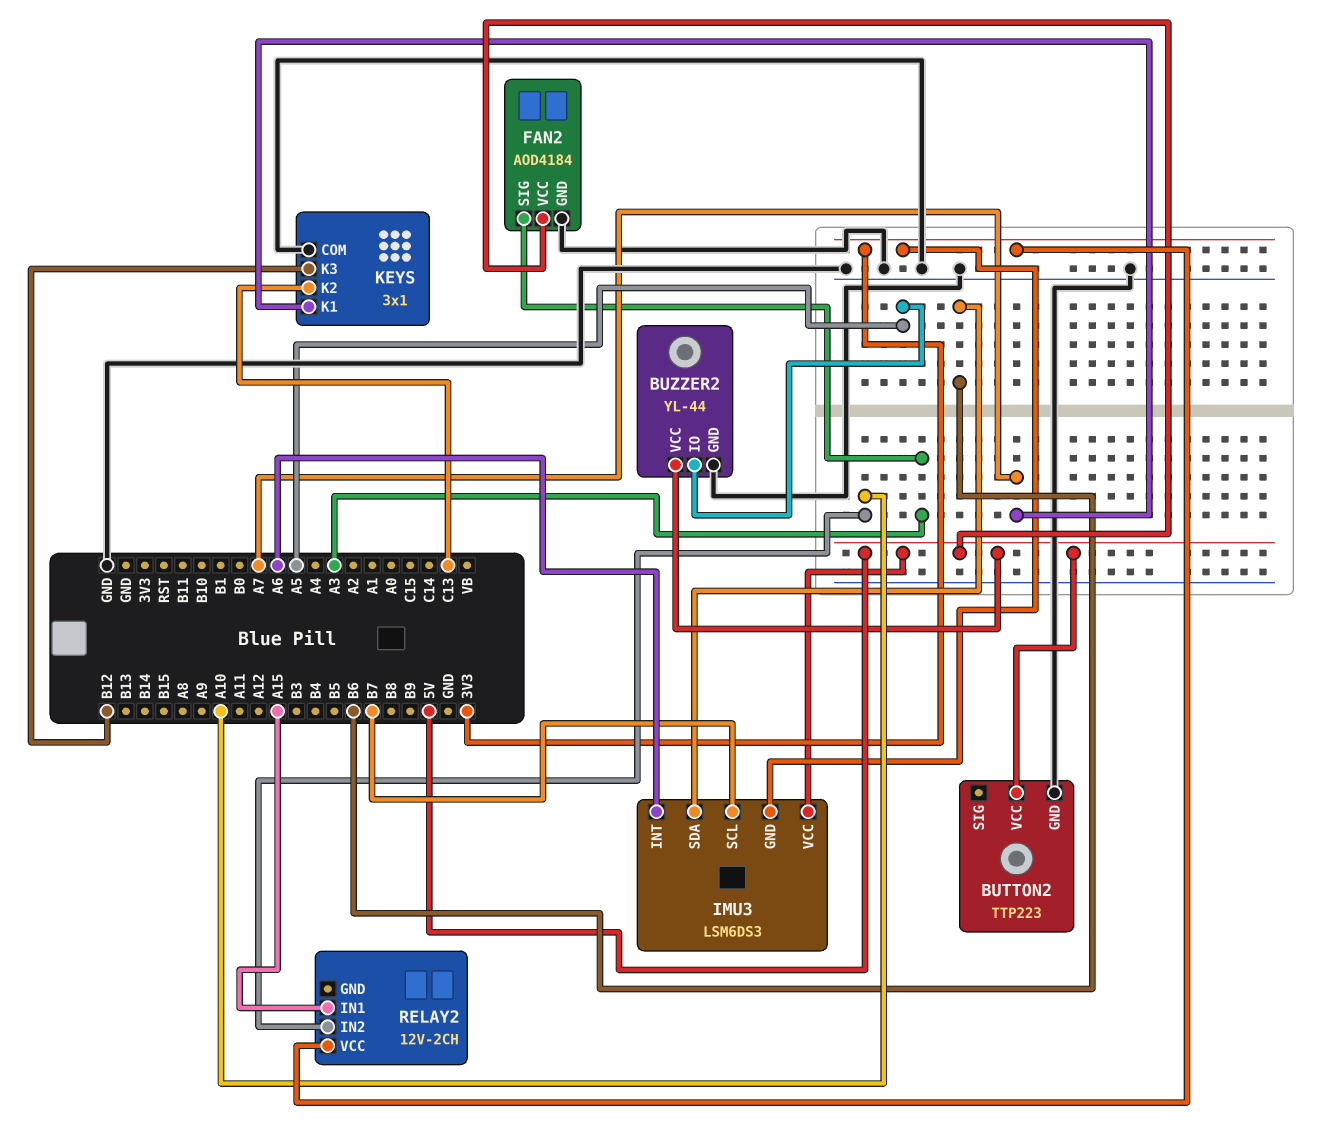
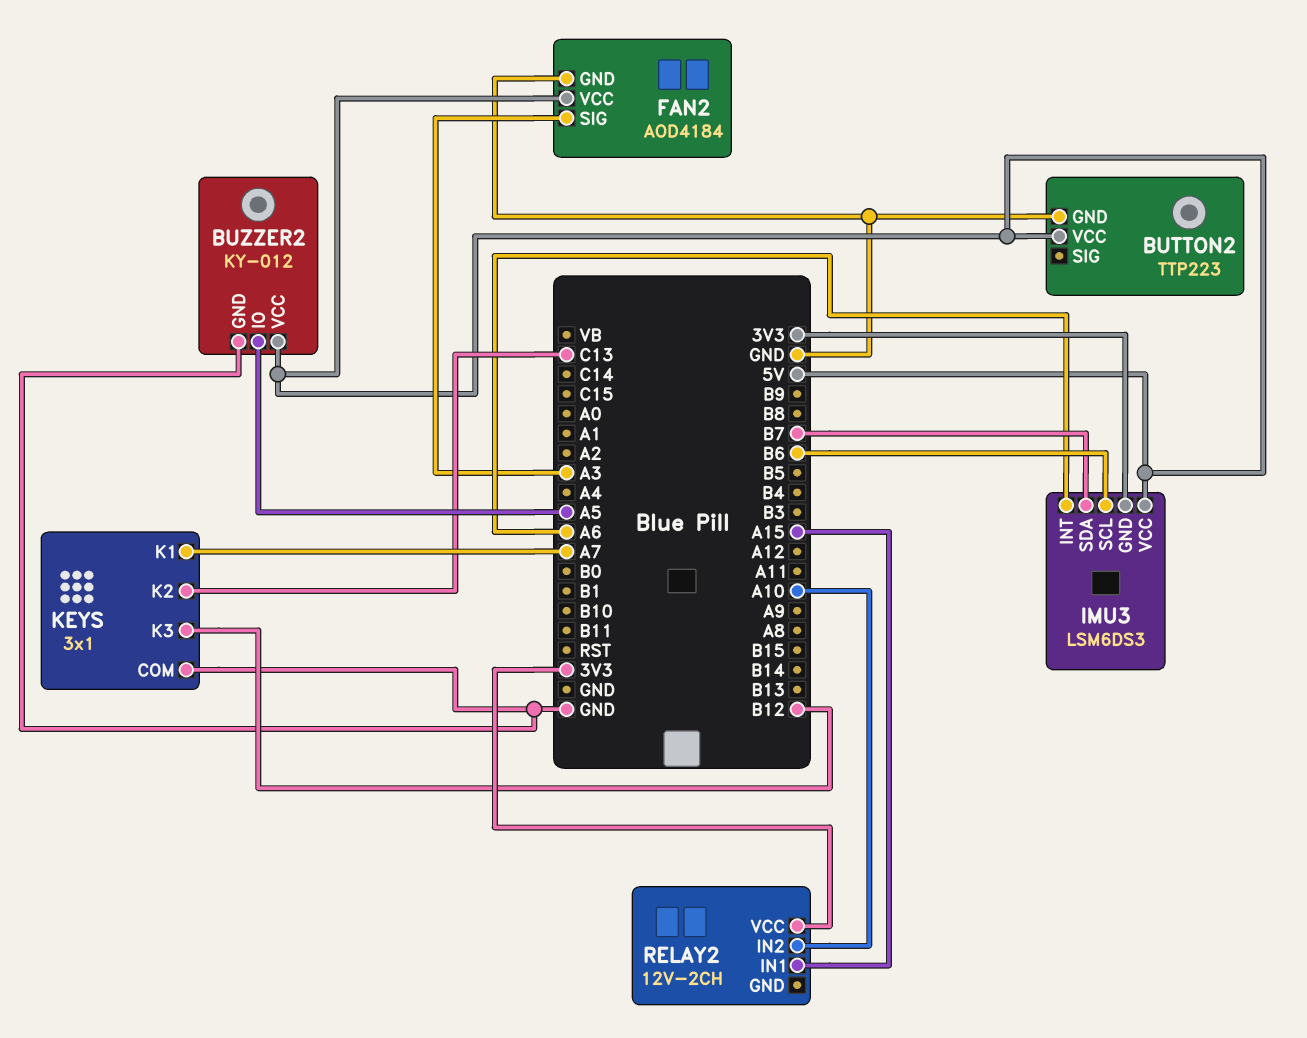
BUZZER2: YL-44 -> KY-012
IMU3 pin SCL: B7 -> B6
IMU3 pin SDA: B6 -> B7

